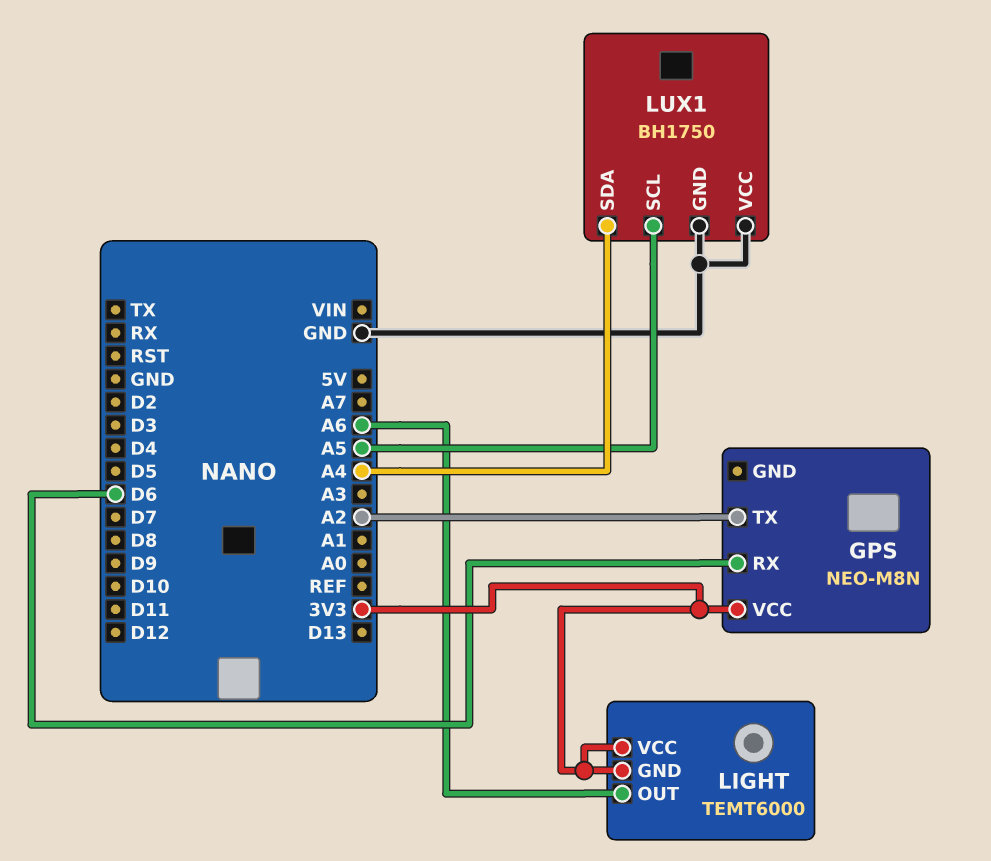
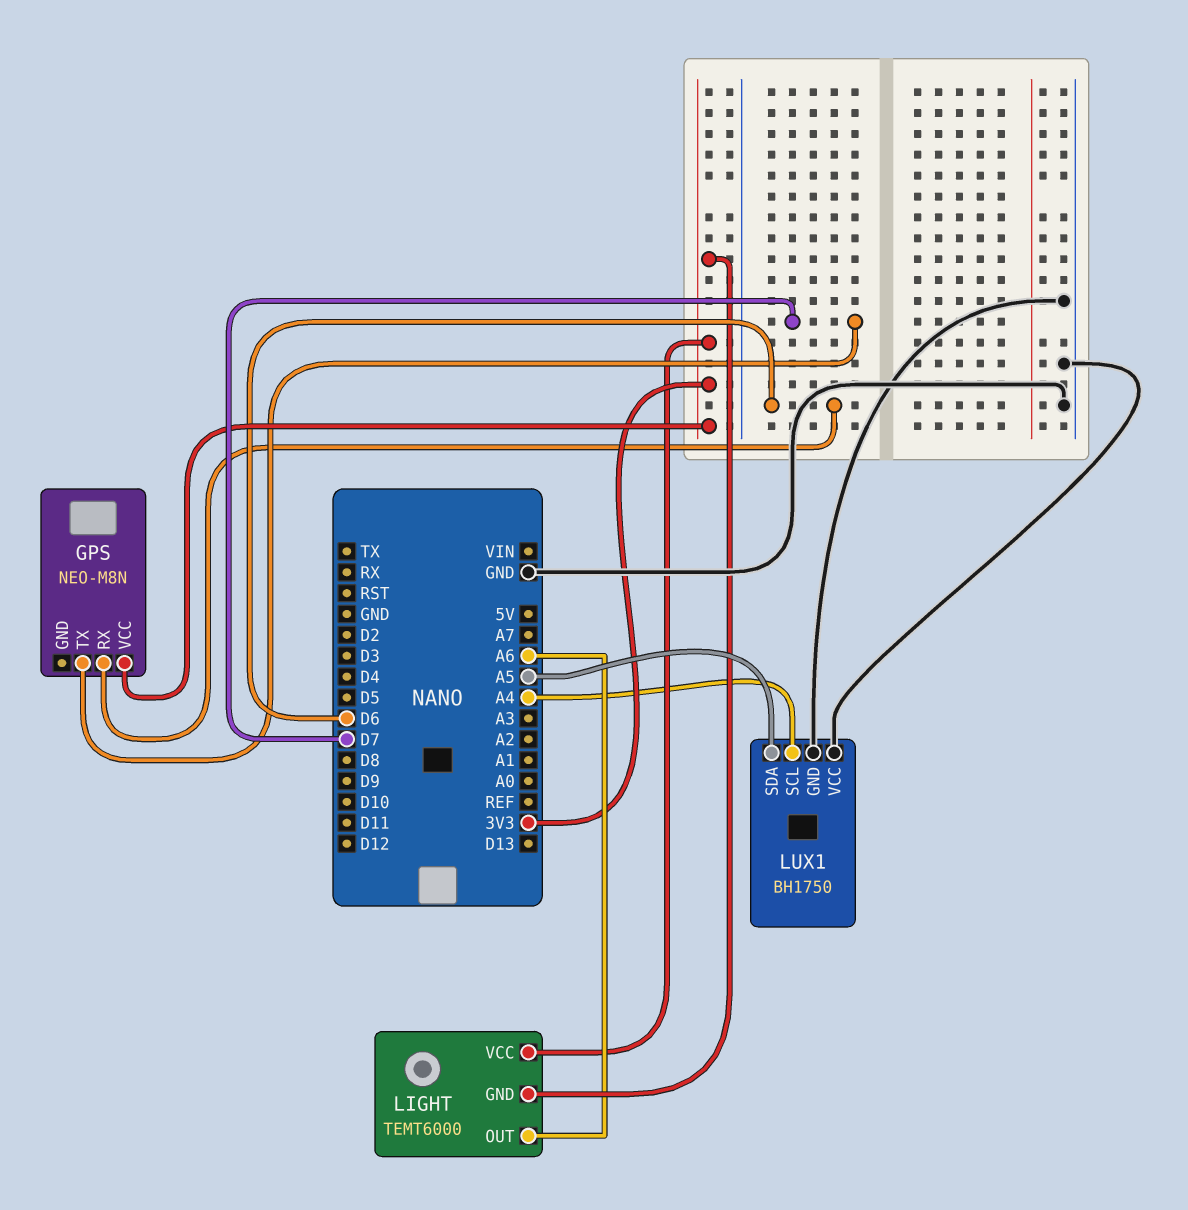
GPS pin TX: A2 -> D7
LUX1 pin SCL: A5 -> A4
LUX1 pin SDA: A4 -> A5

